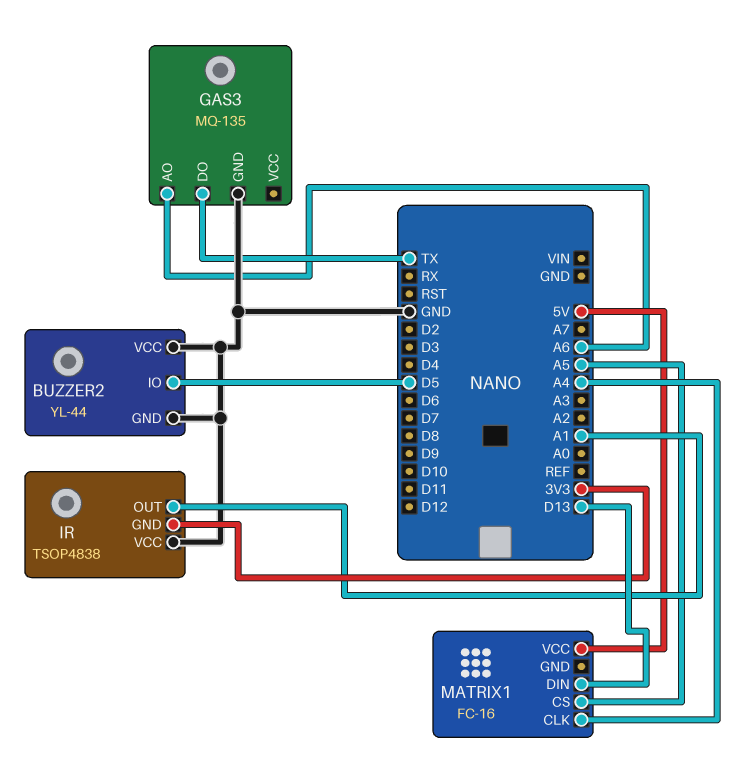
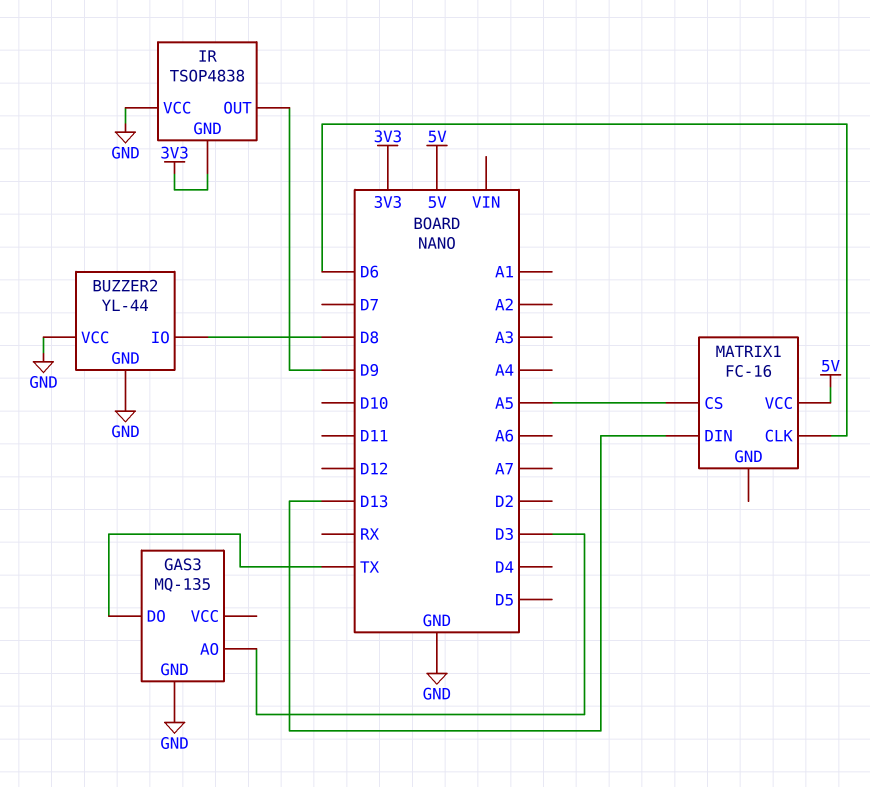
BUZZER2 pin IO: D5 -> D8
GAS3 pin AO: A6 -> D3
IR pin OUT: A1 -> D9
MATRIX1 pin CLK: A4 -> D6

